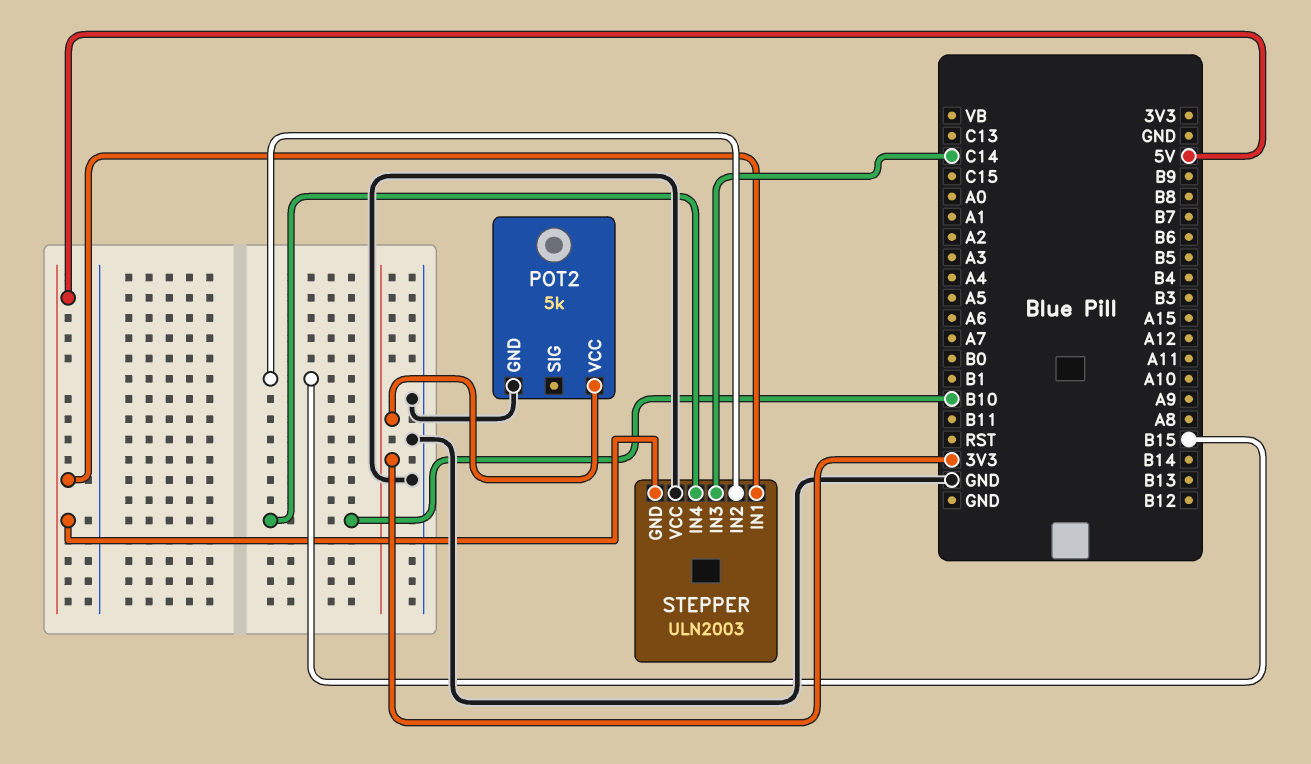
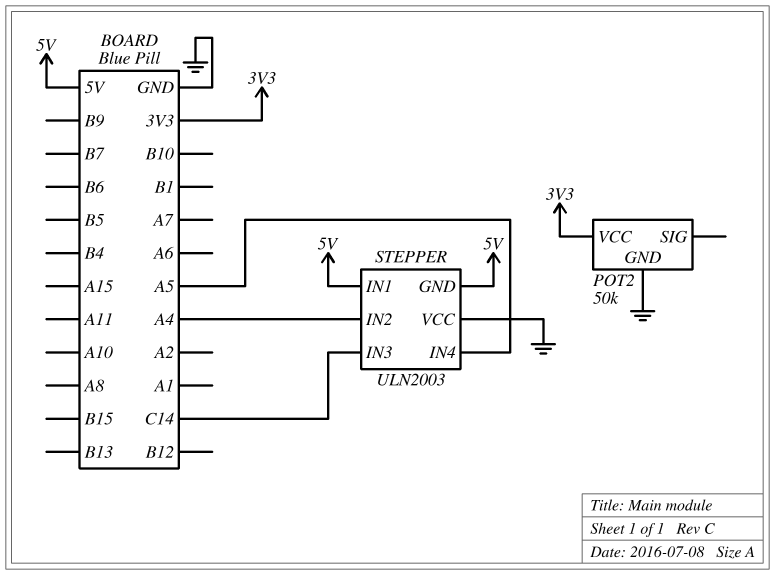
POT2: 5k -> 50k
STEPPER pin IN2: B15 -> A4
STEPPER pin IN4: B10 -> A5

